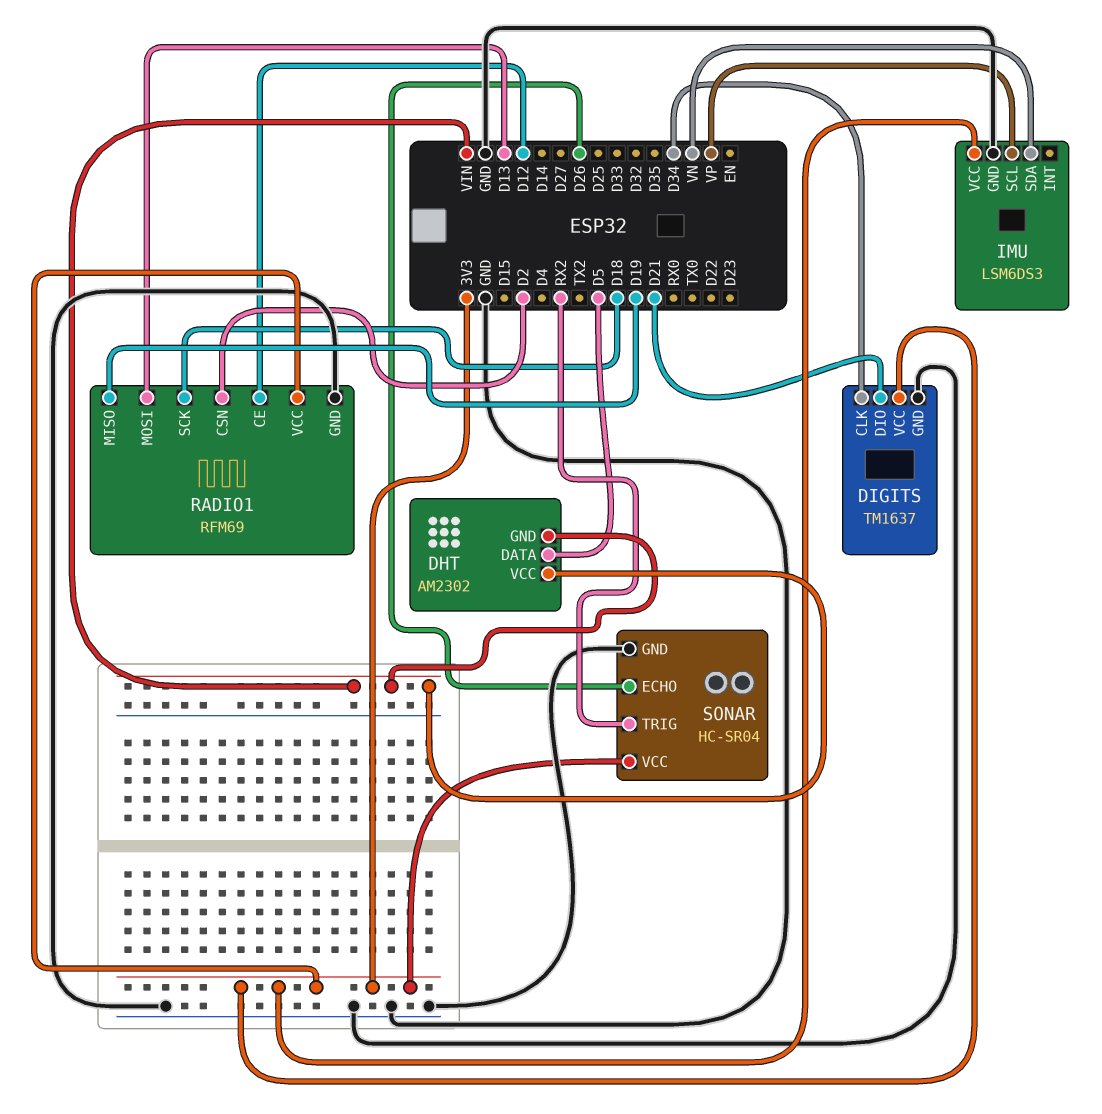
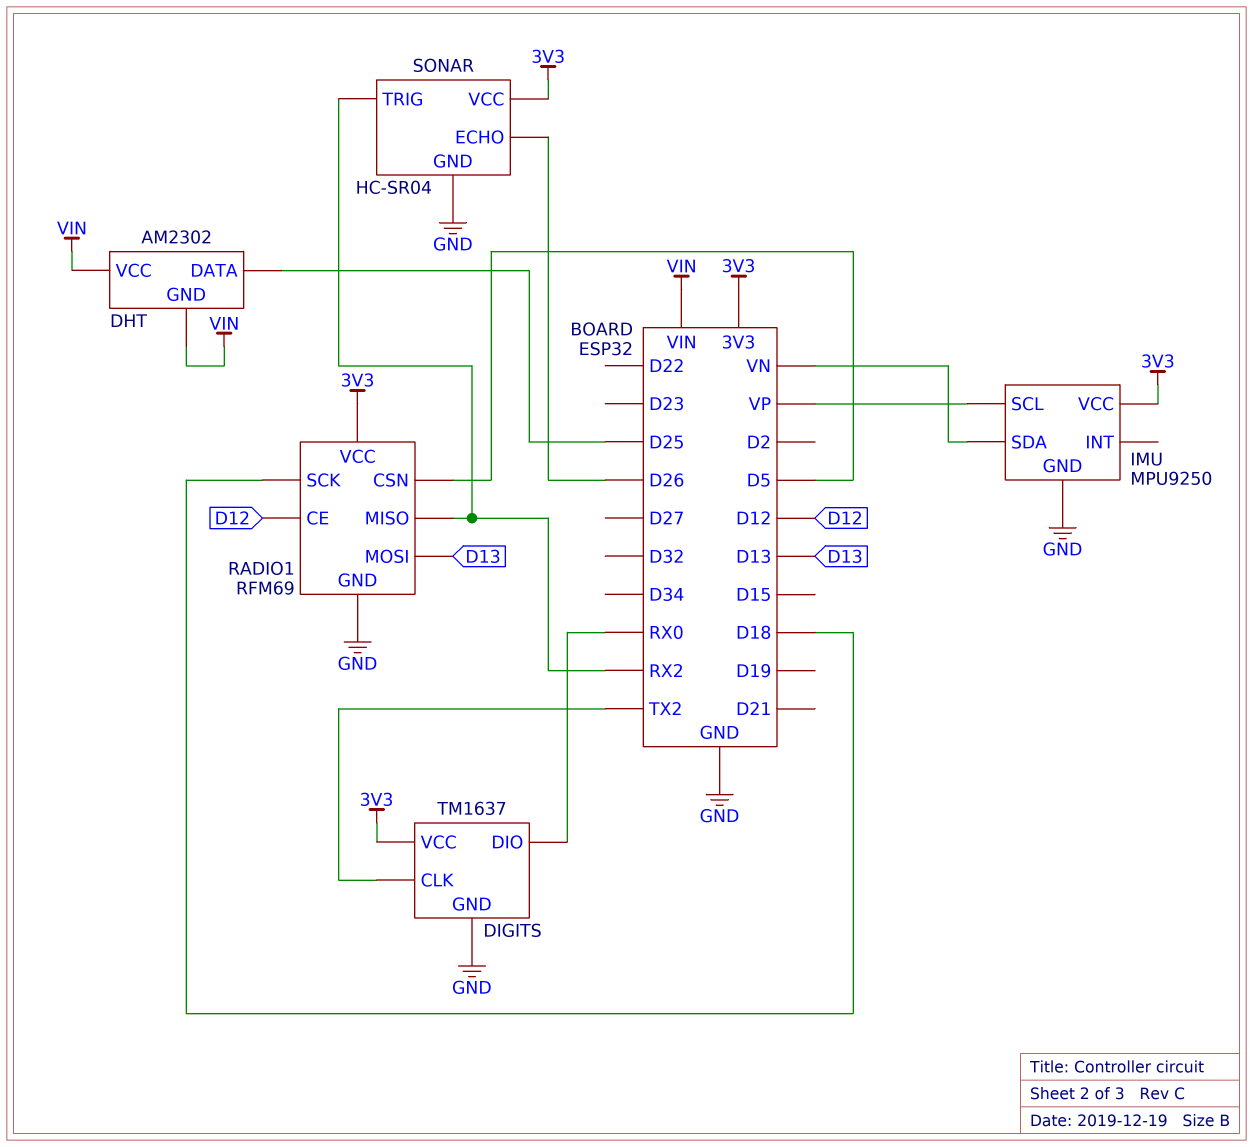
DHT pin DATA: D5 -> D25
DIGITS pin CLK: D34 -> TX2
DIGITS pin DIO: D21 -> RX0
IMU: LSM6DS3 -> MPU9250
RADIO1 pin CSN: D2 -> D5
RADIO1 pin MISO: D19 -> RX2

